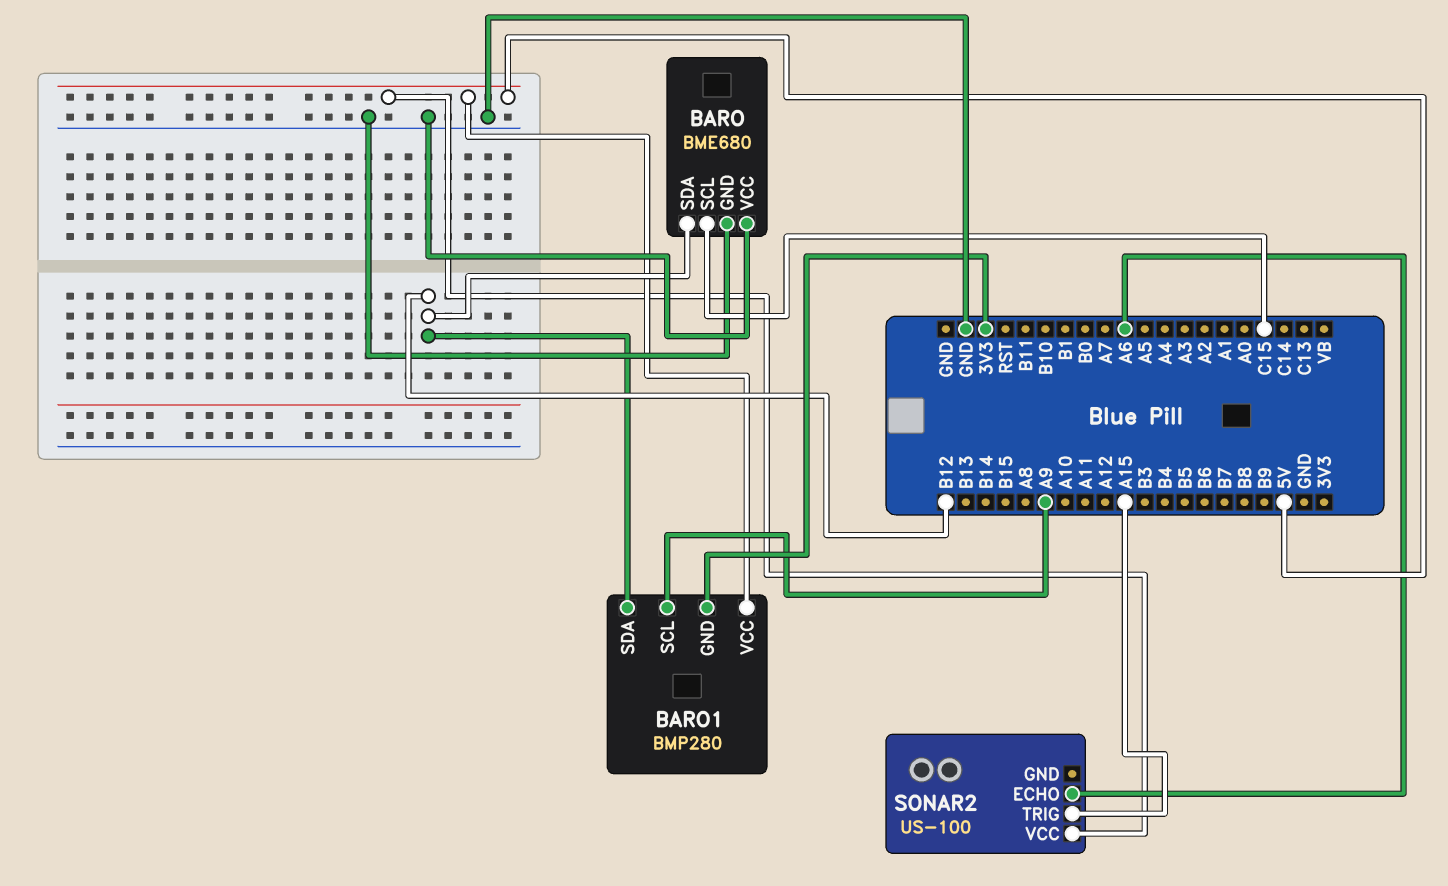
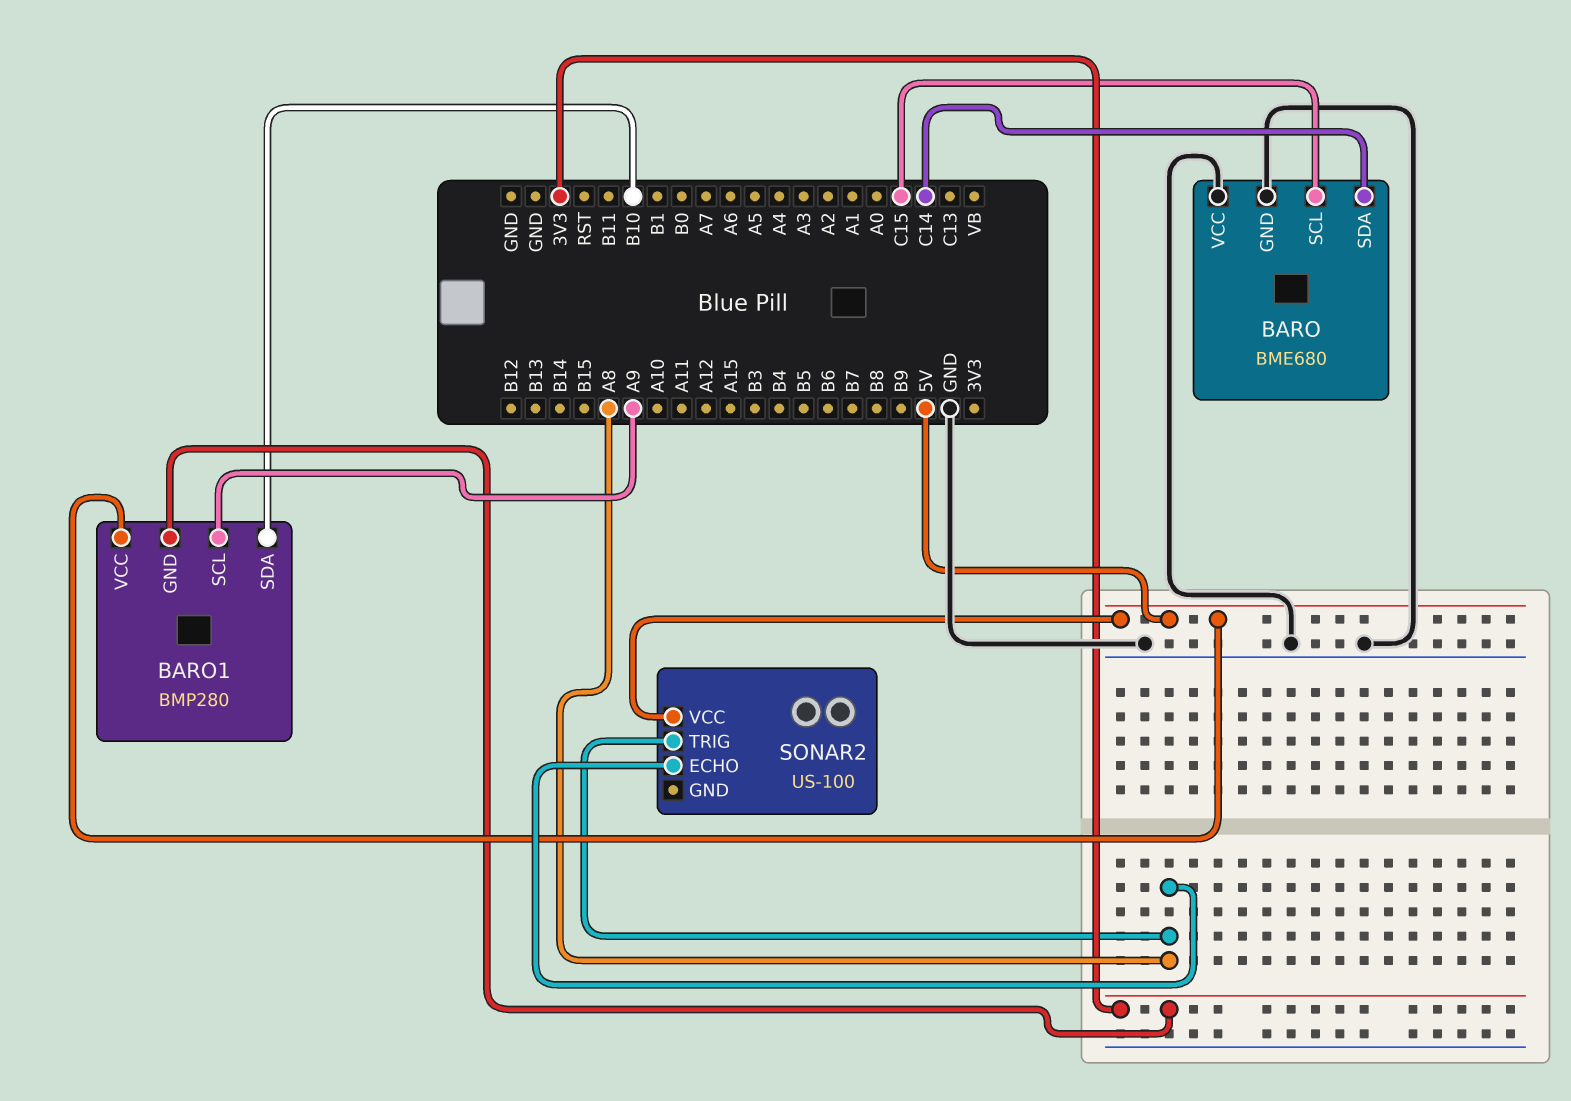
BARO pin SDA: B12 -> C14
BARO1 pin SDA: B12 -> B10
SONAR2 pin ECHO: A6 -> A8
SONAR2 pin TRIG: A15 -> A8

